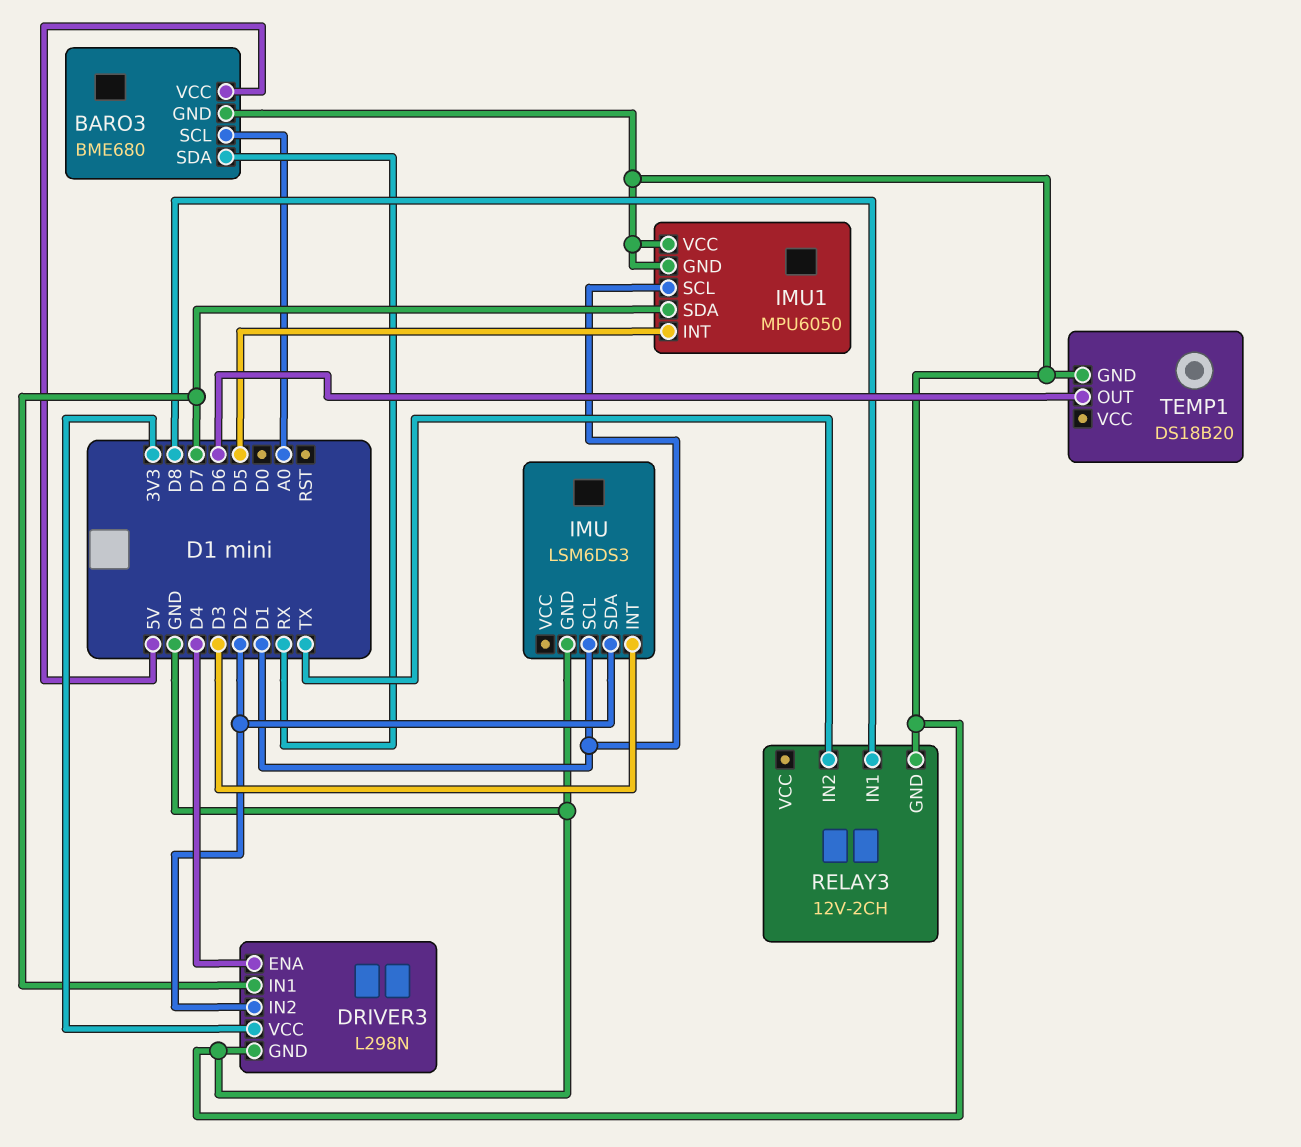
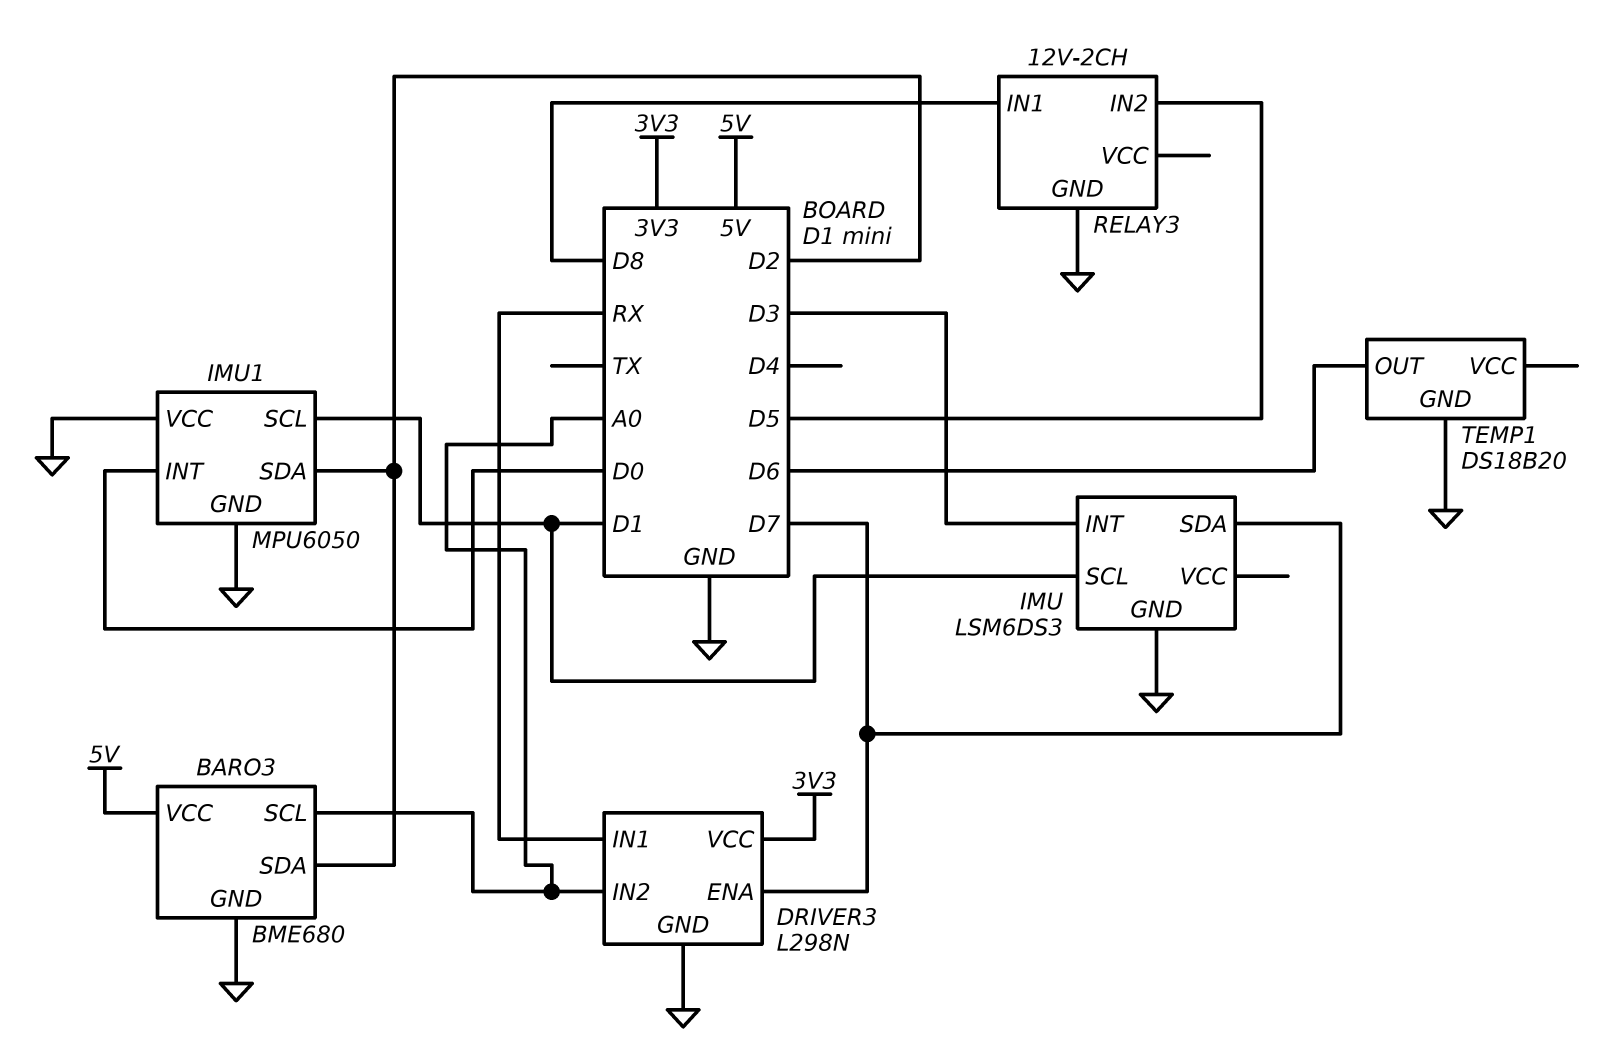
BARO3 pin SDA: RX -> D2
DRIVER3 pin ENA: D4 -> D7
DRIVER3 pin IN1: D7 -> RX
DRIVER3 pin IN2: D2 -> A0
IMU pin SDA: D2 -> D7
IMU1 pin INT: D5 -> D0
IMU1 pin SDA: D7 -> D2
RELAY3 pin IN2: TX -> D5

